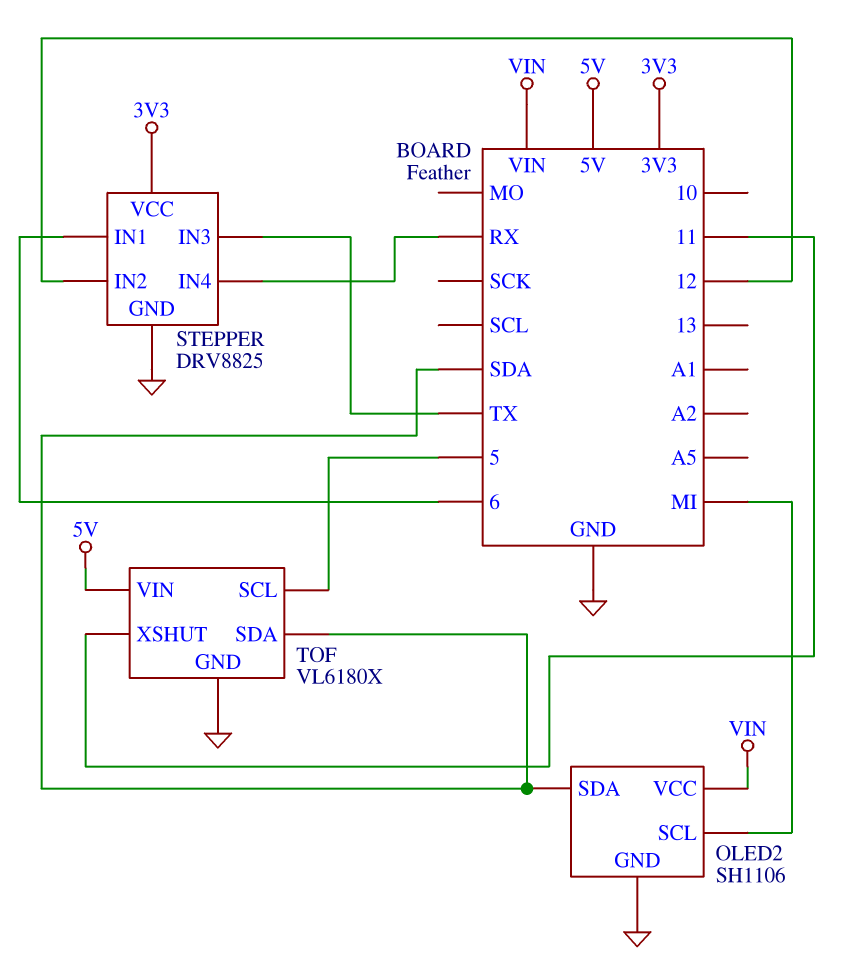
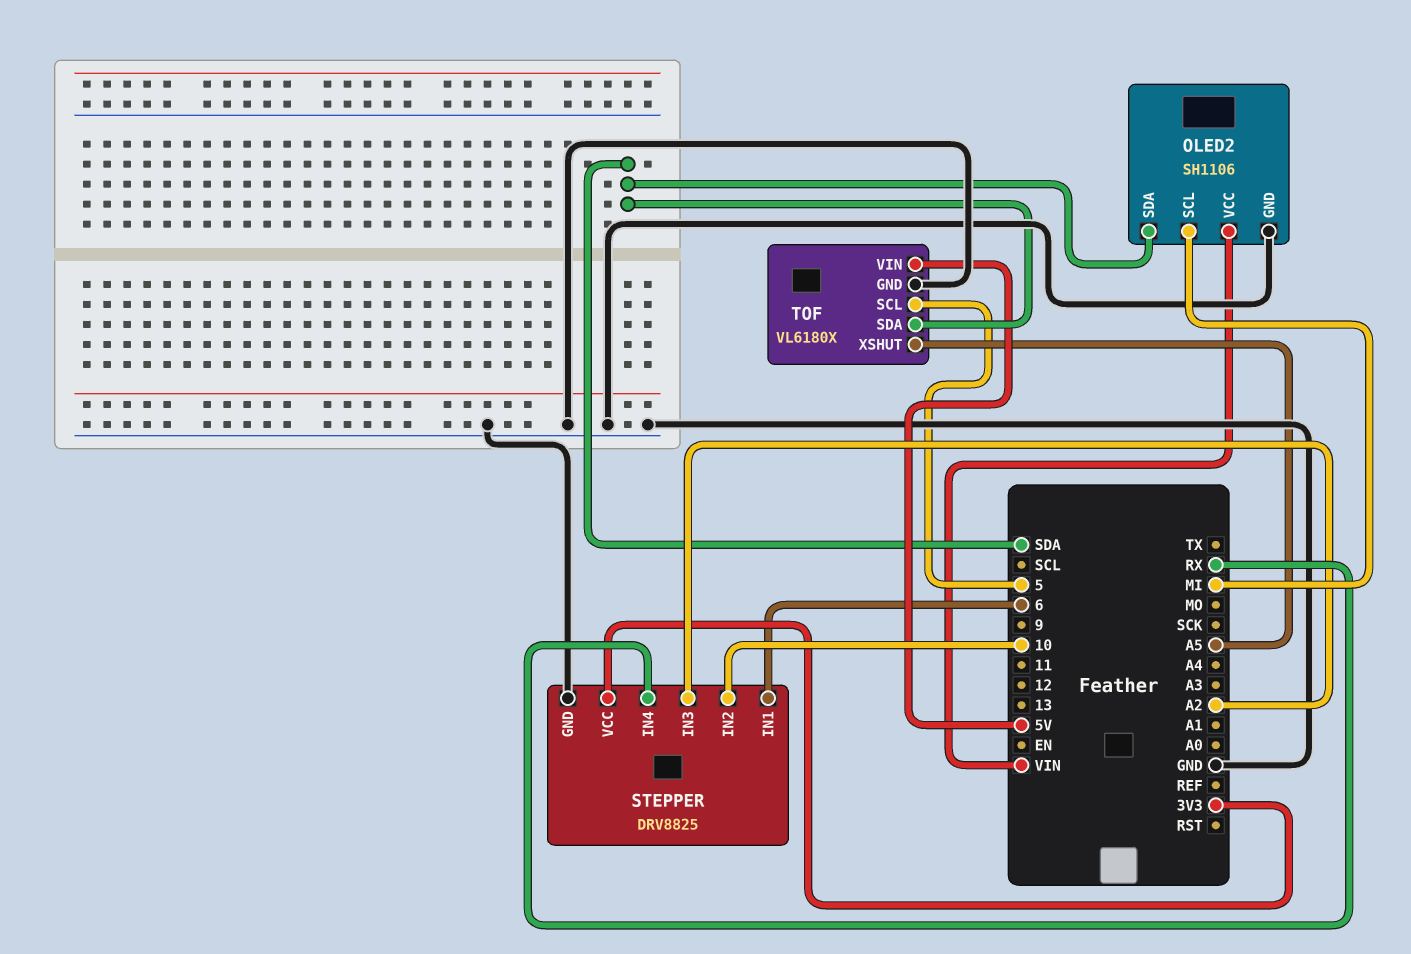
STEPPER pin IN2: 12 -> 10
STEPPER pin IN3: TX -> A2
TOF pin XSHUT: 11 -> A5

